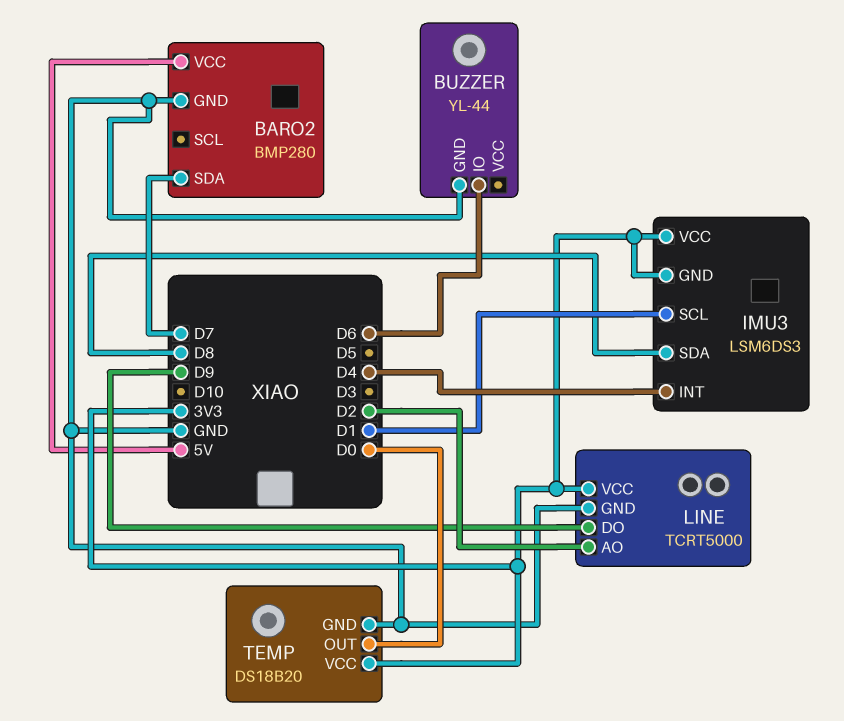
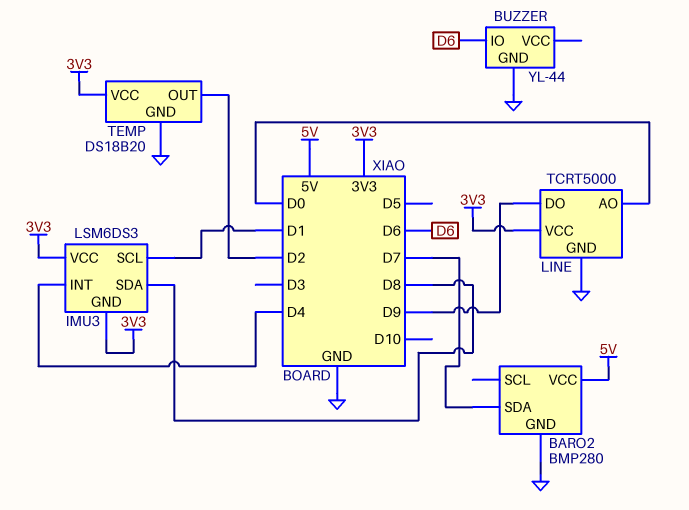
LINE pin AO: D2 -> D0
TEMP pin OUT: D0 -> D2

